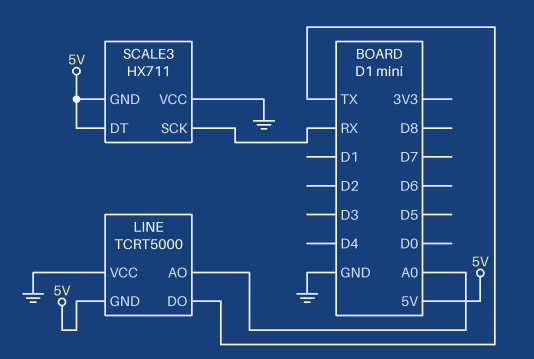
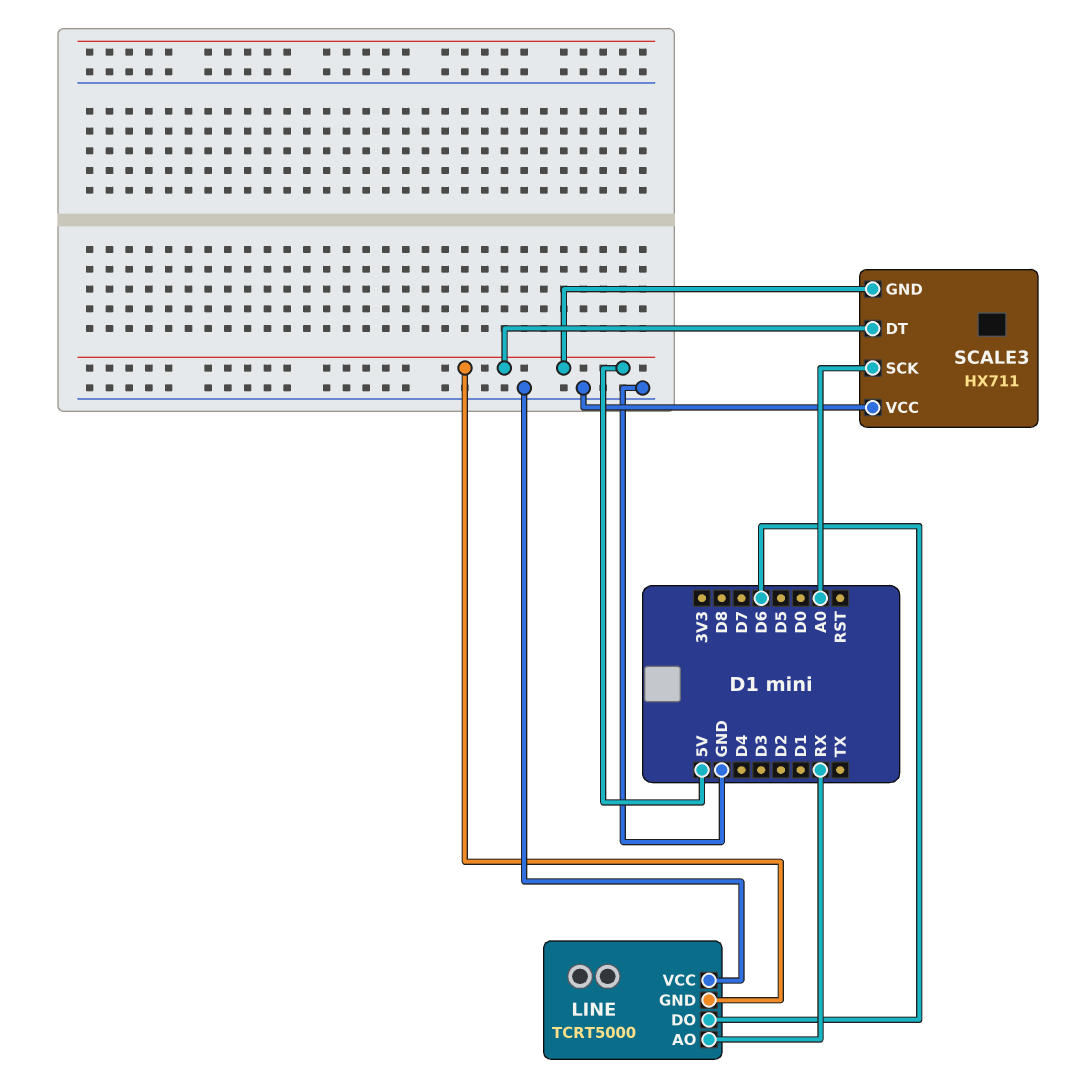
LINE pin AO: A0 -> RX
LINE pin DO: TX -> D6
SCALE3 pin SCK: RX -> A0

